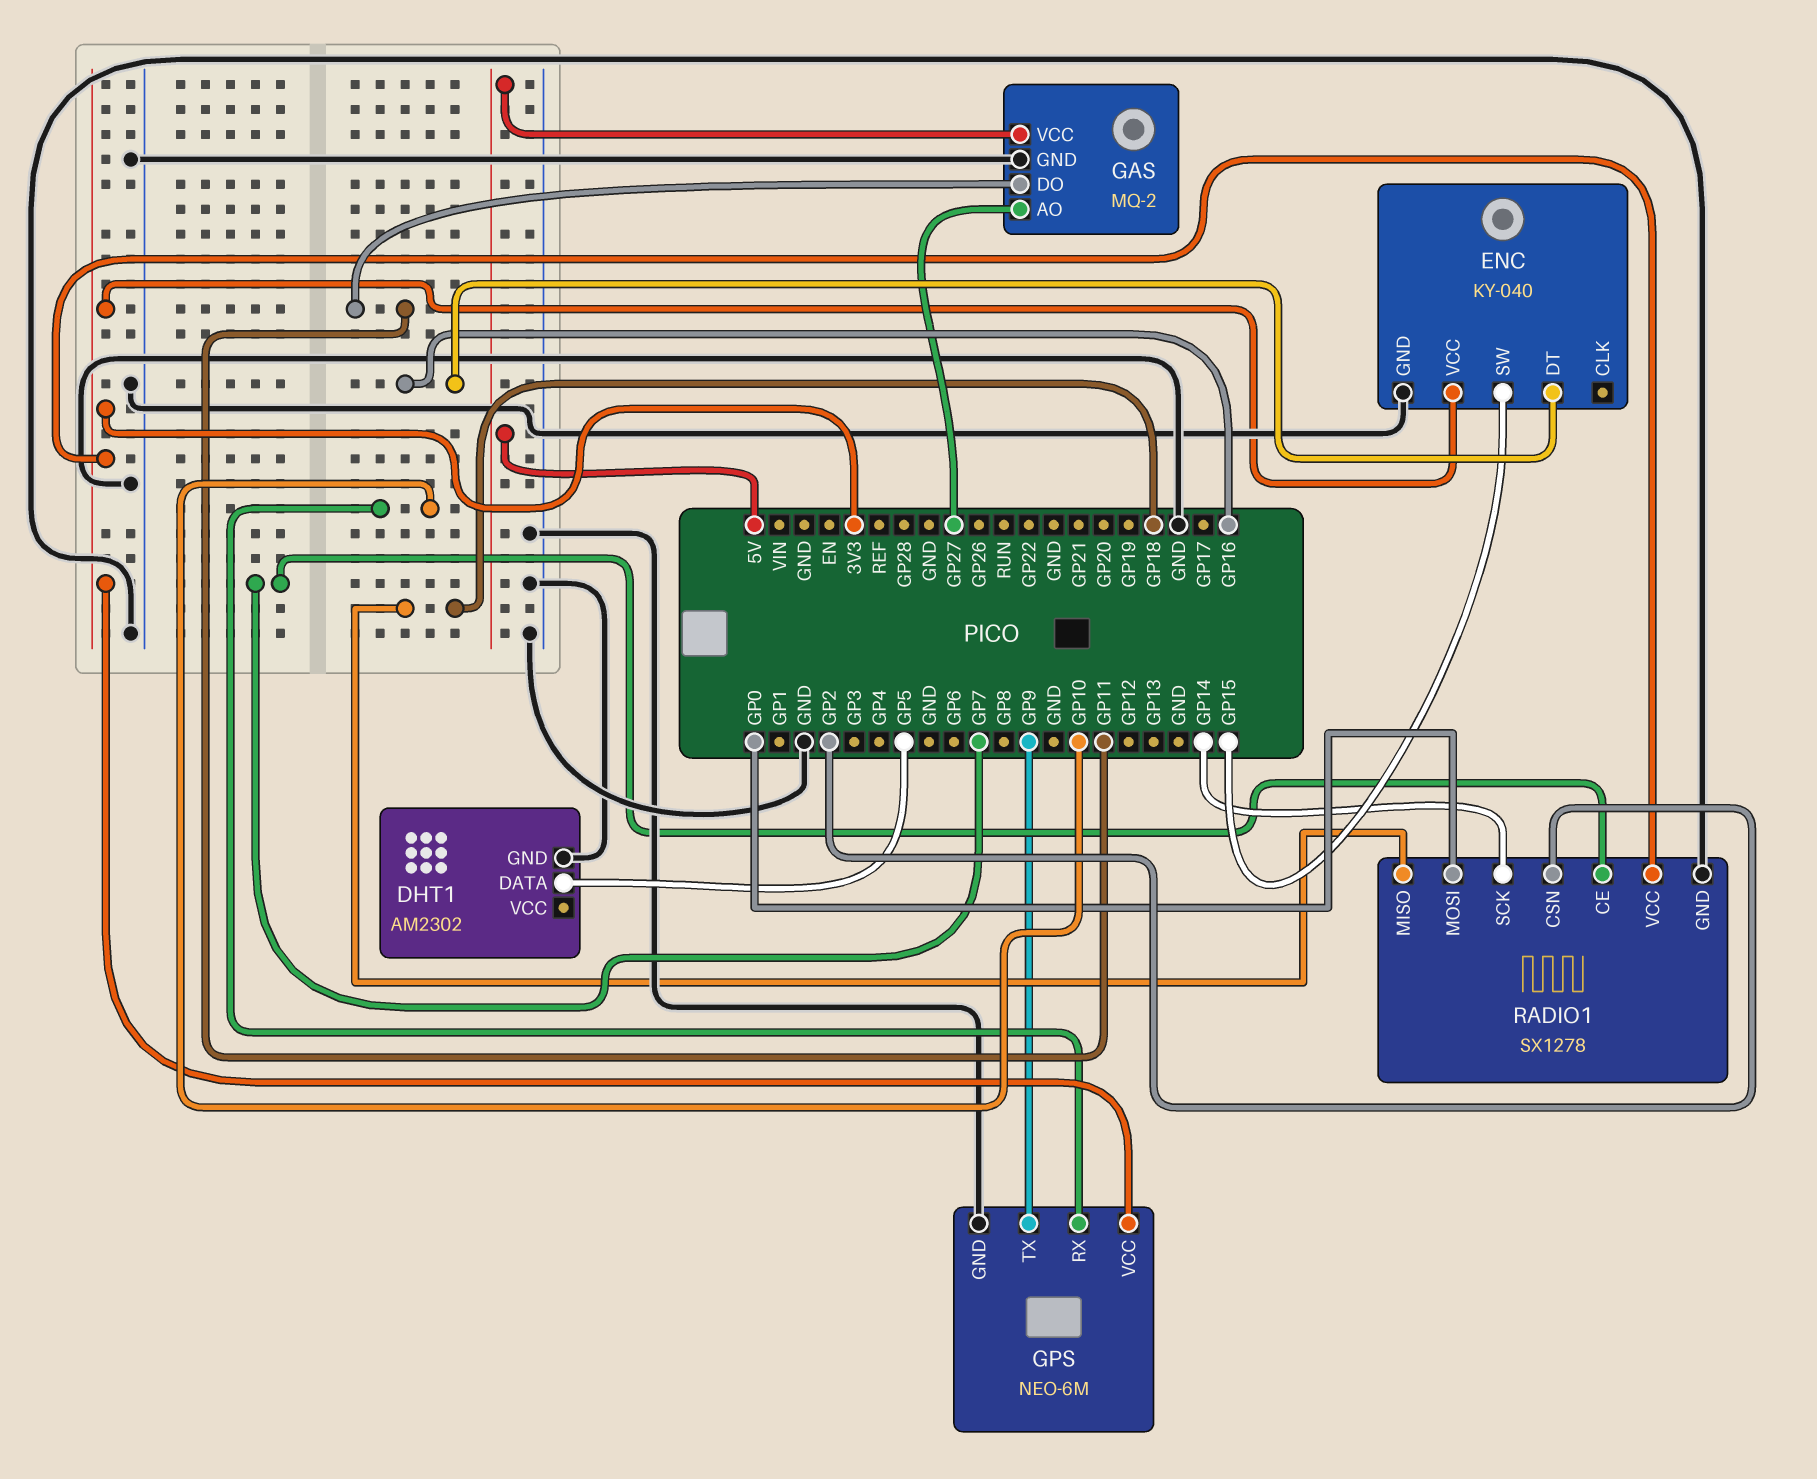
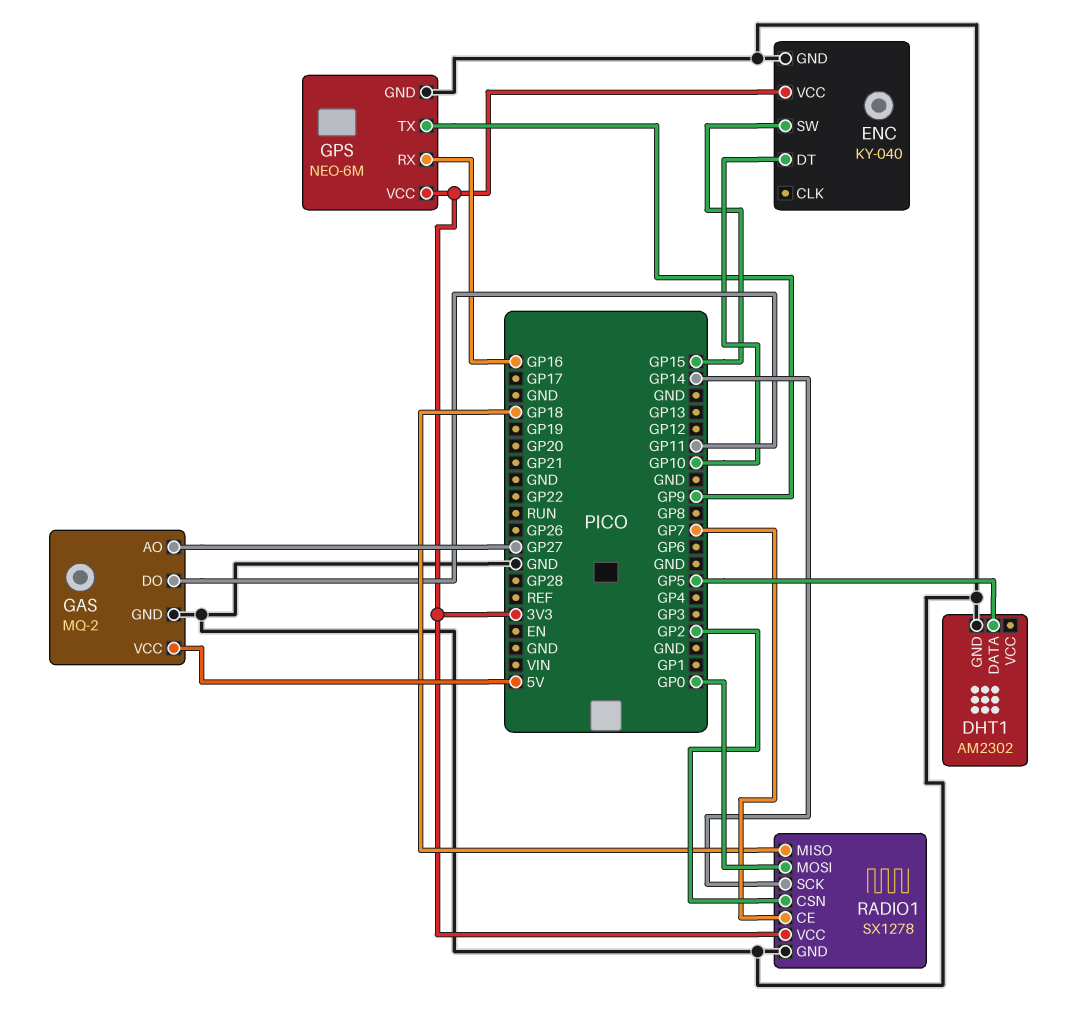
ENC pin DT: GP16 -> GP10
GPS pin RX: GP10 -> GP16

